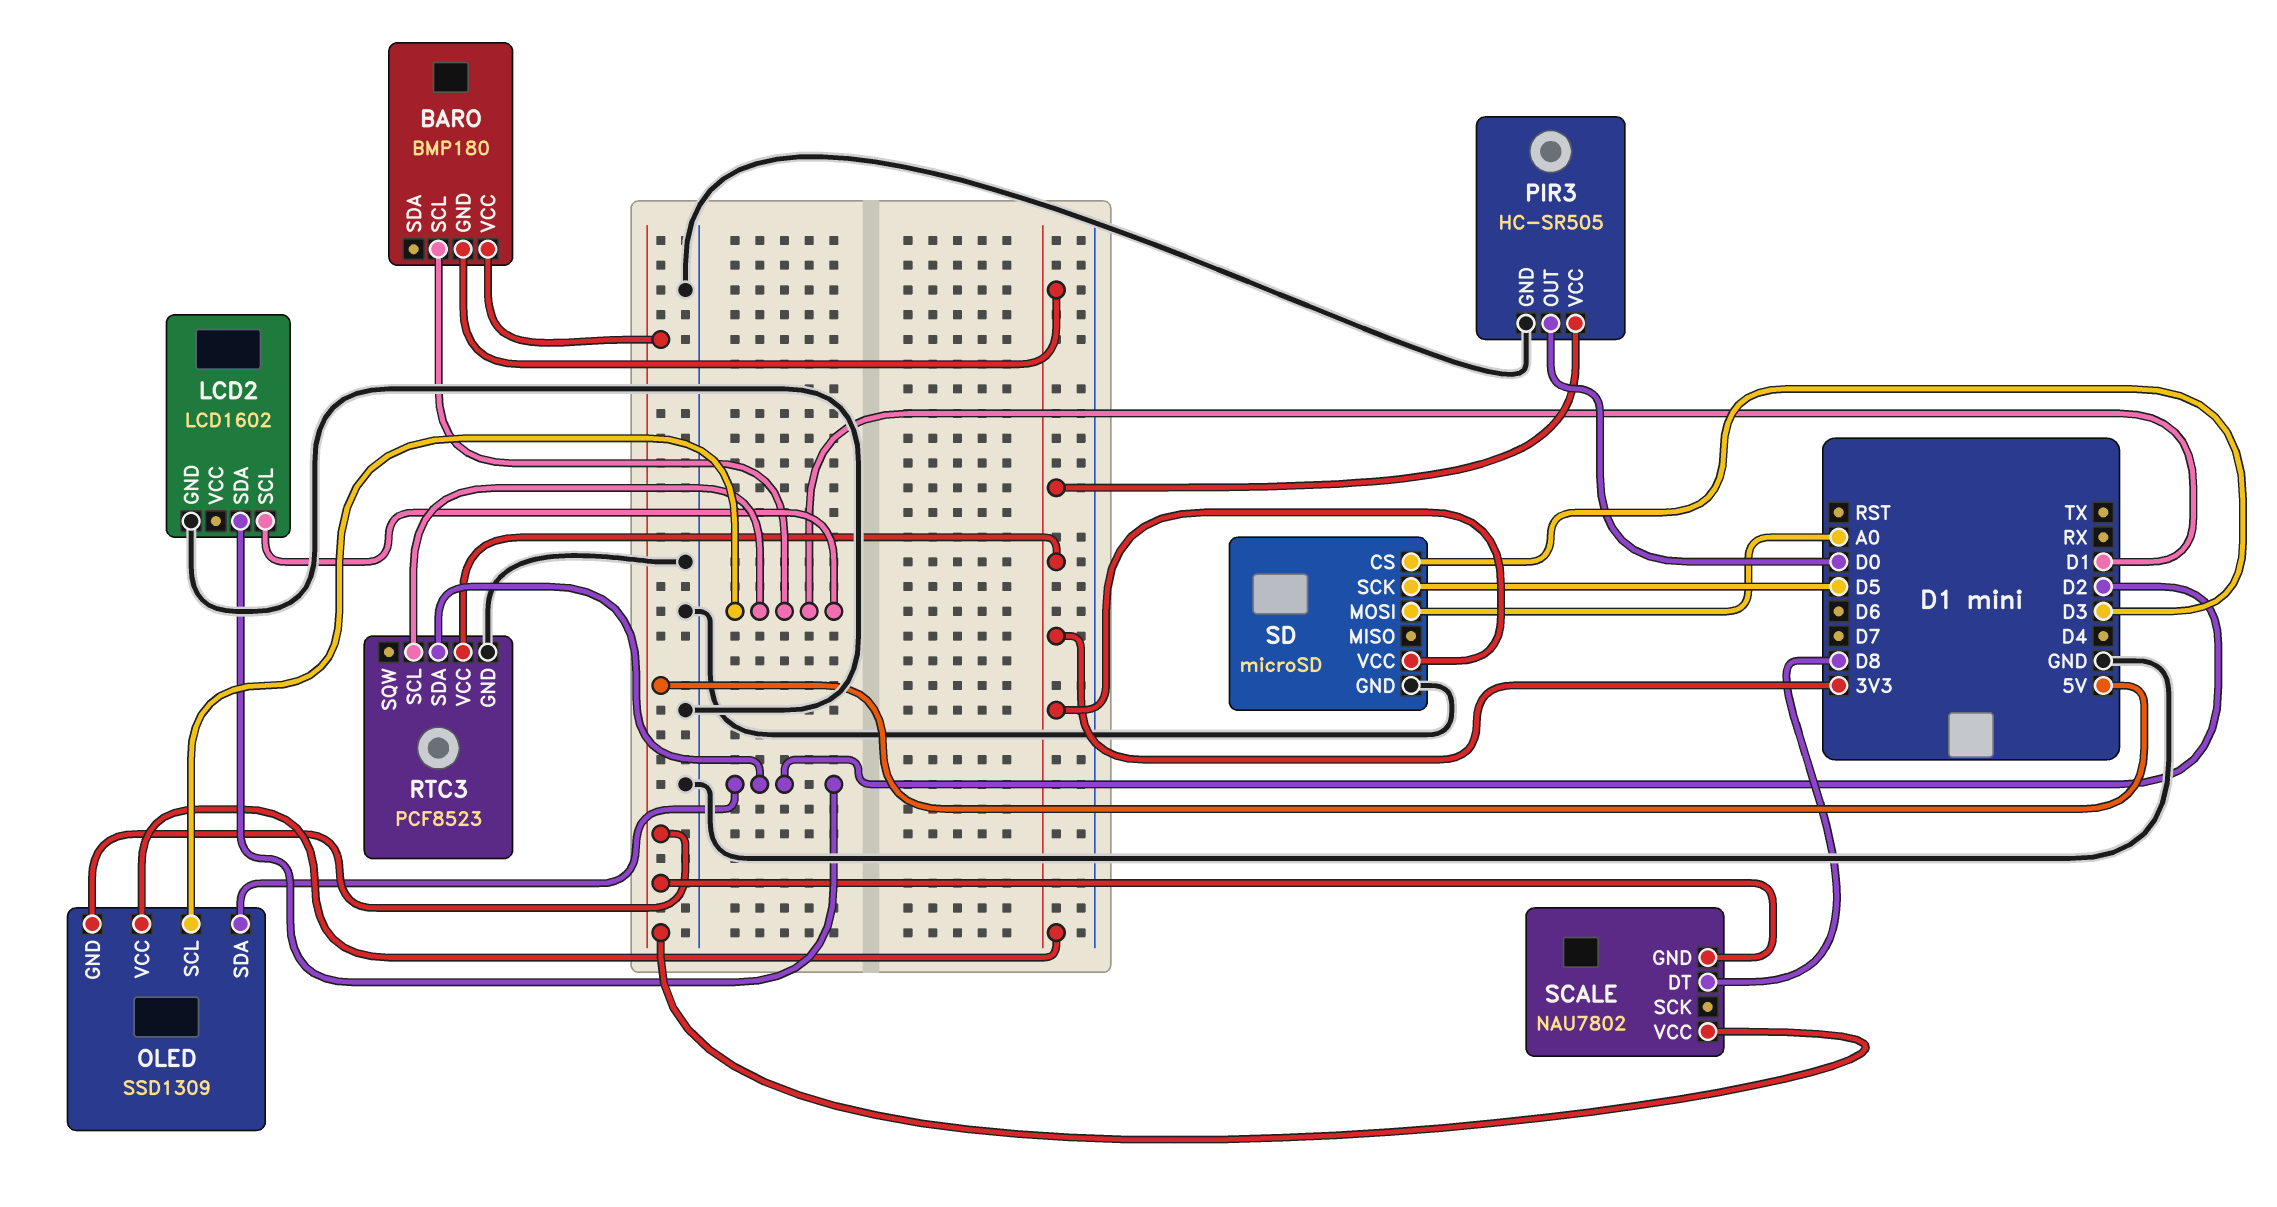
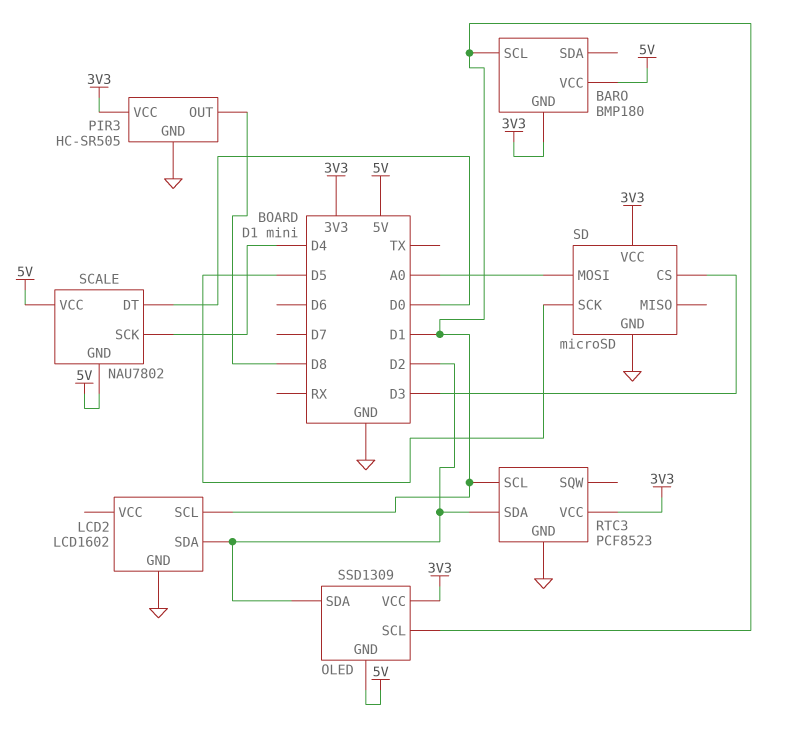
PIR3 pin OUT: D0 -> D8
SCALE pin DT: D8 -> D0
SCALE pin SCK: none -> D4

